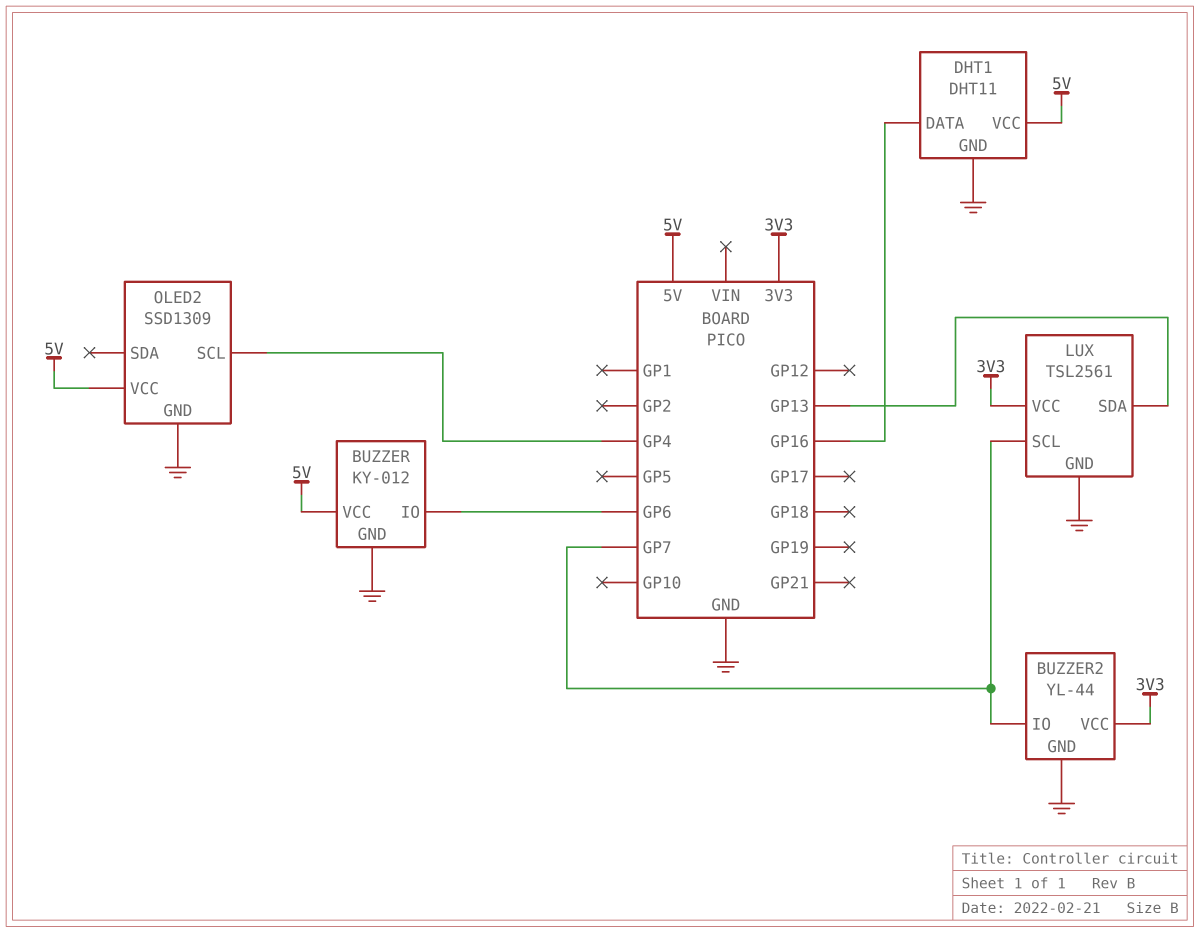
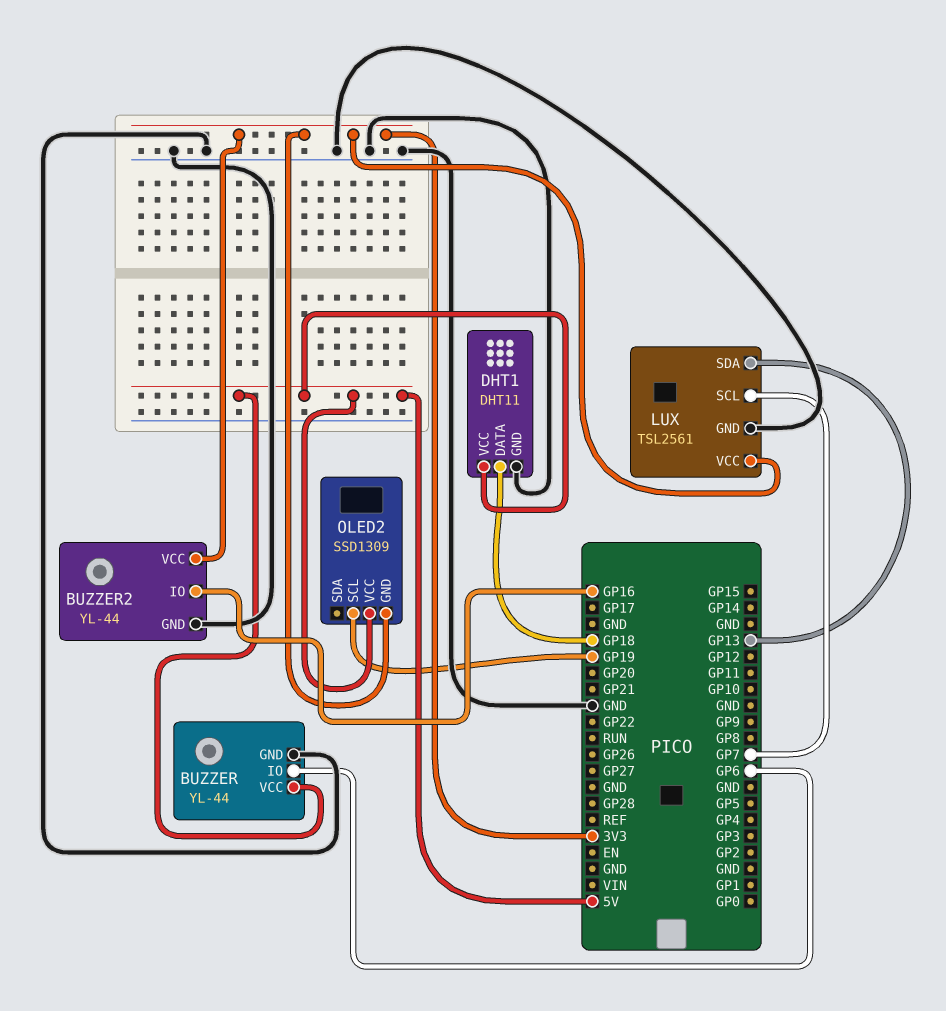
BUZZER: KY-012 -> YL-44
BUZZER2 pin IO: GP7 -> GP16
DHT1 pin DATA: GP16 -> GP18
OLED2 pin GND: GND -> 3V3
OLED2 pin SCL: GP4 -> GP19

